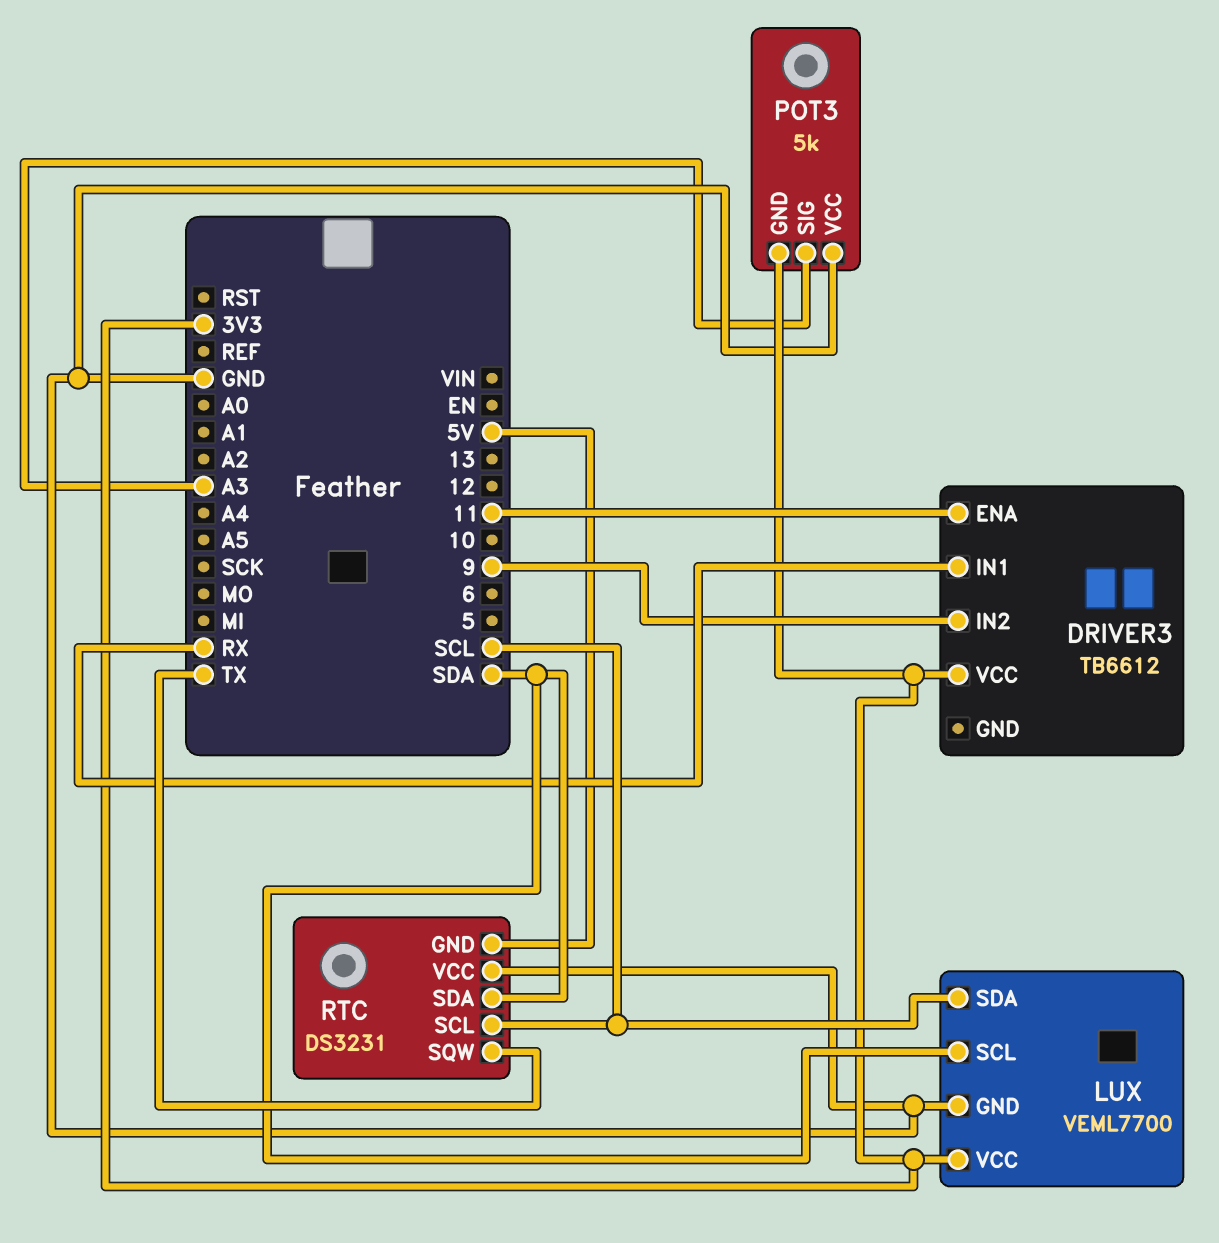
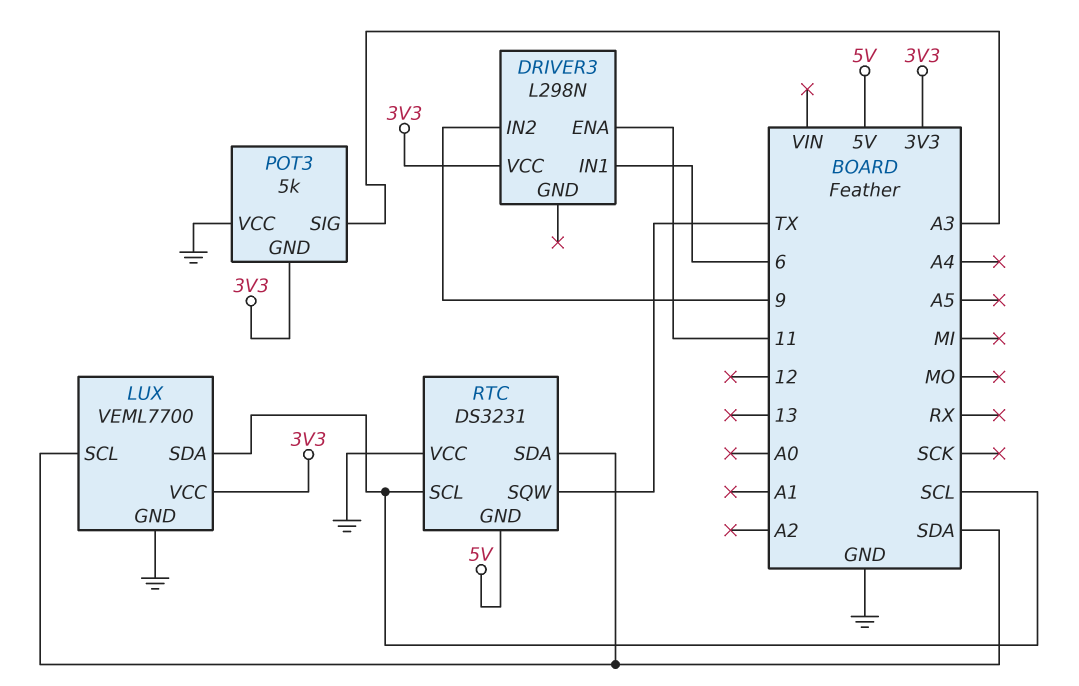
DRIVER3: TB6612 -> L298N
DRIVER3 pin IN1: RX -> 6

